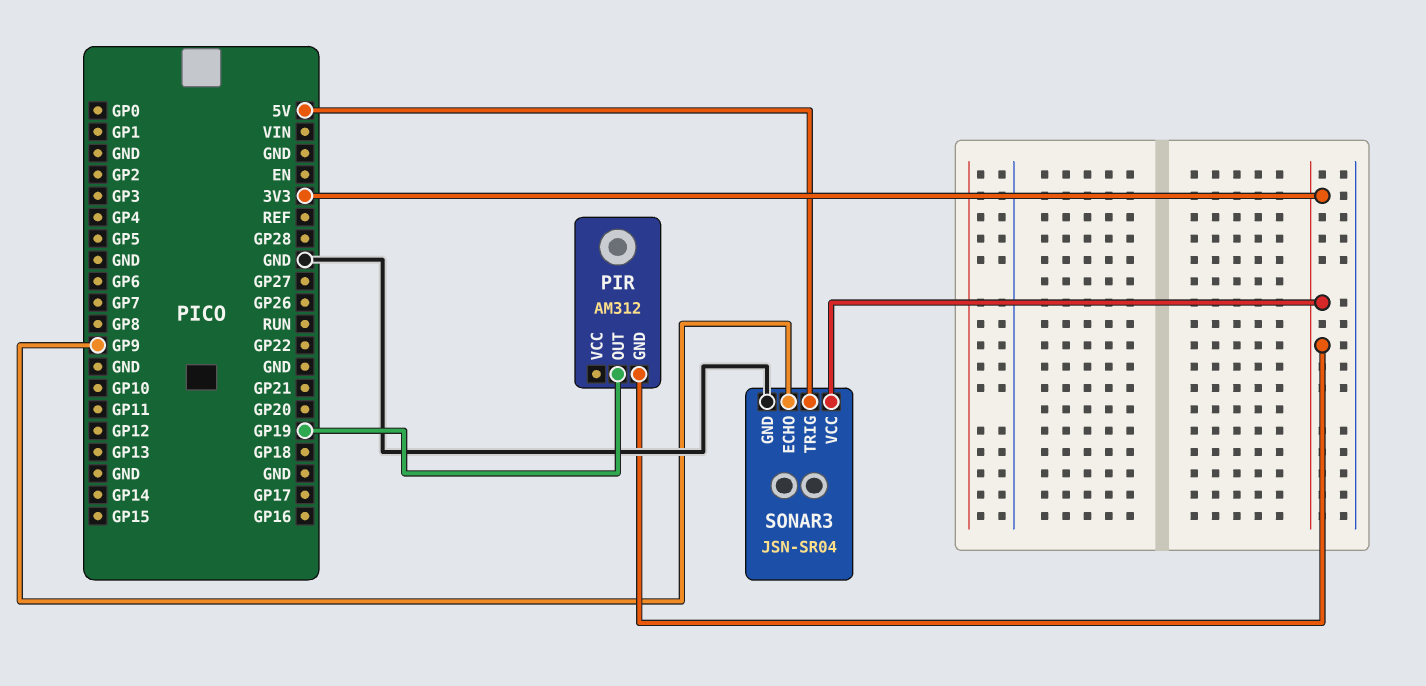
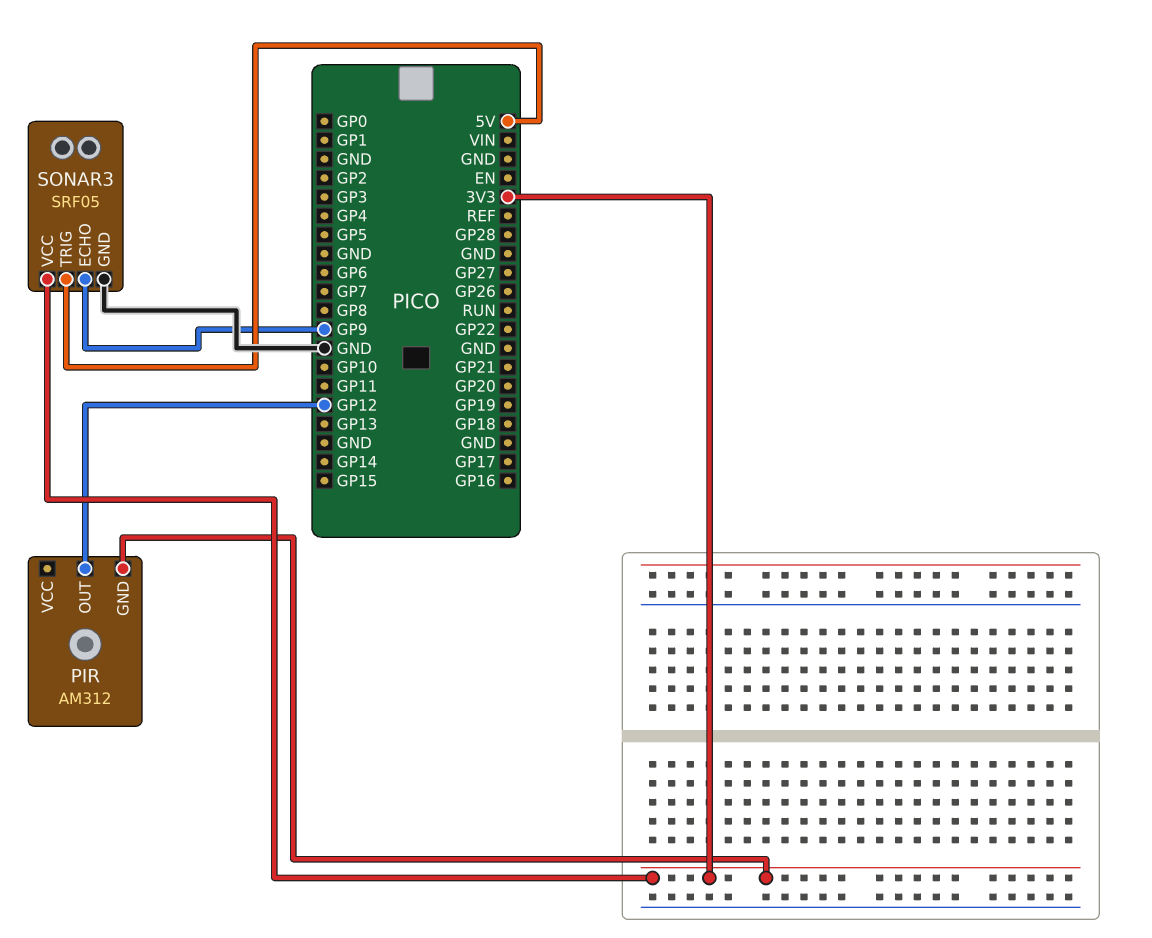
PIR pin OUT: GP19 -> GP12
SONAR3: JSN-SR04 -> SRF05

